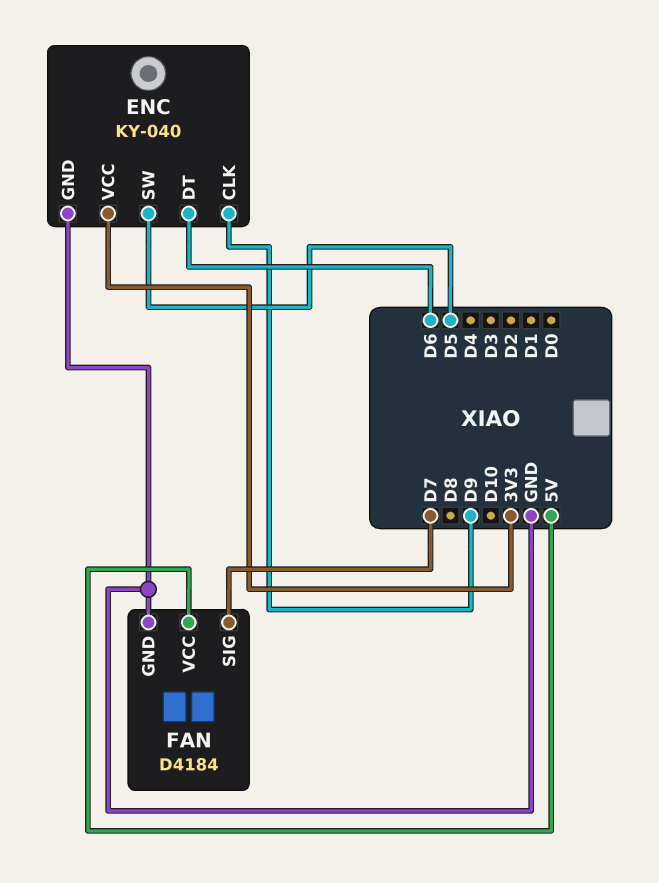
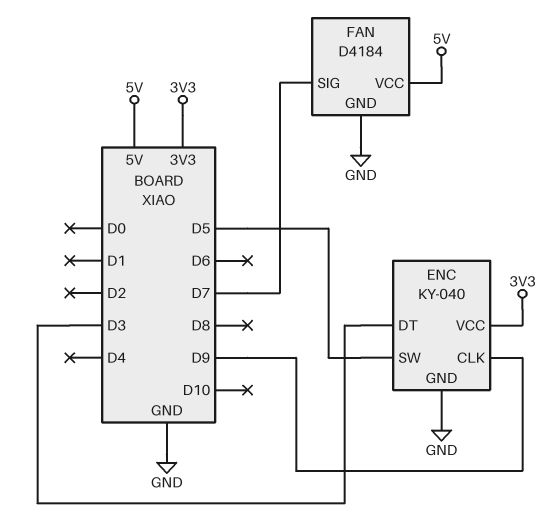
ENC pin DT: D6 -> D3

